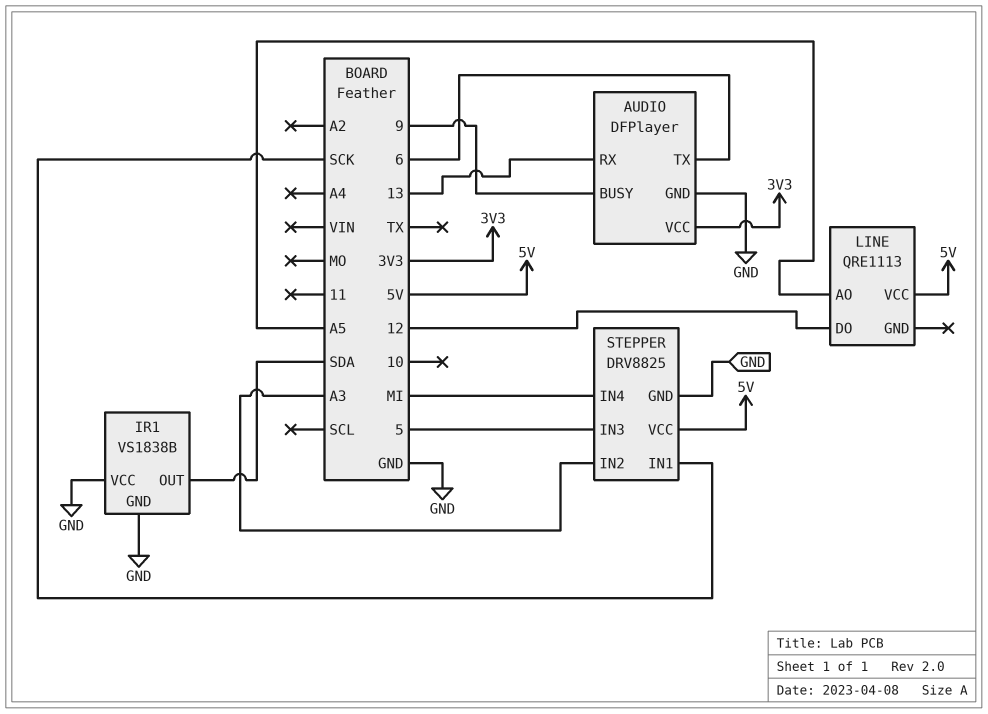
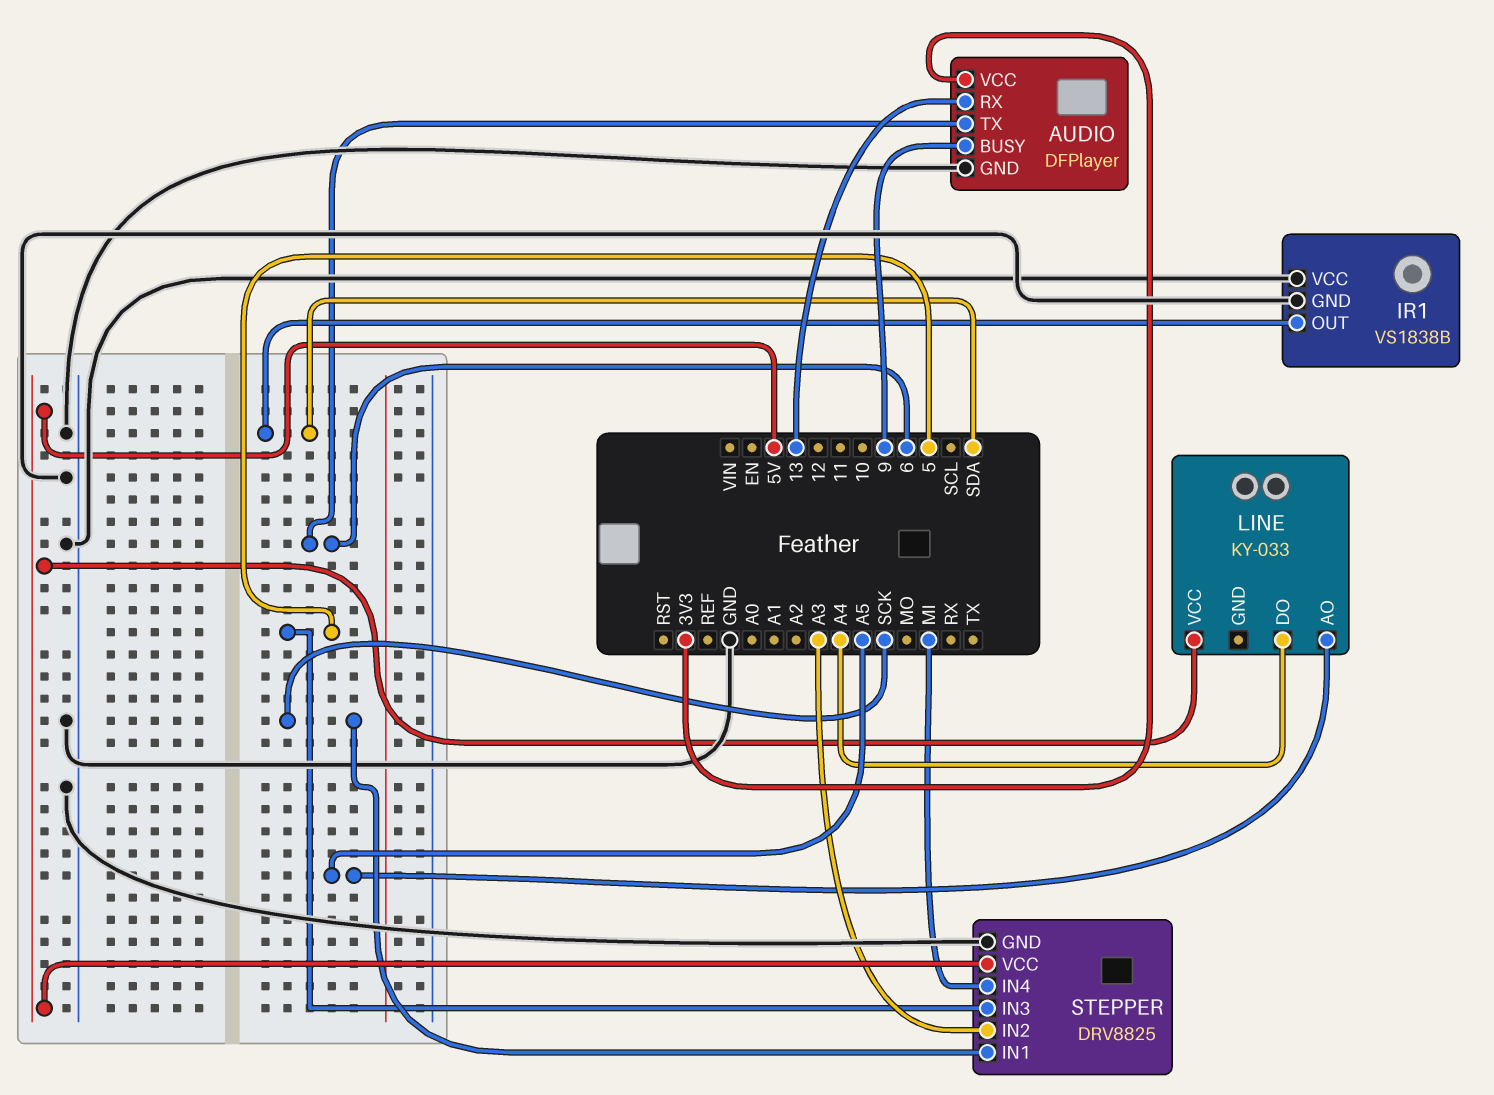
LINE: QRE1113 -> KY-033
LINE pin DO: 12 -> A4

